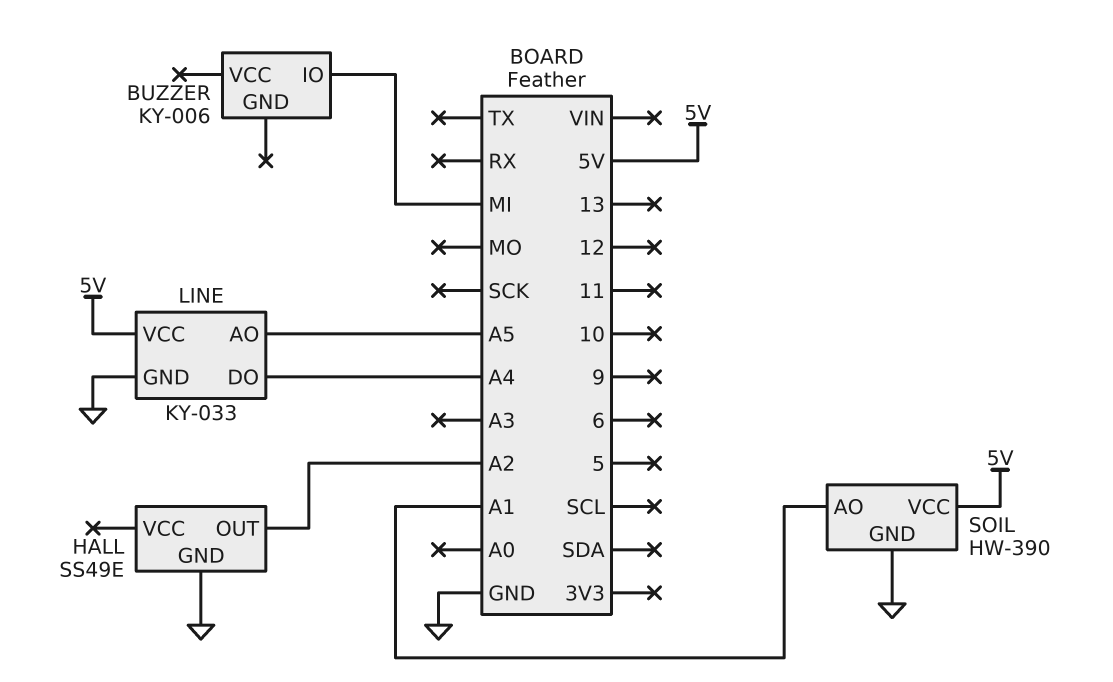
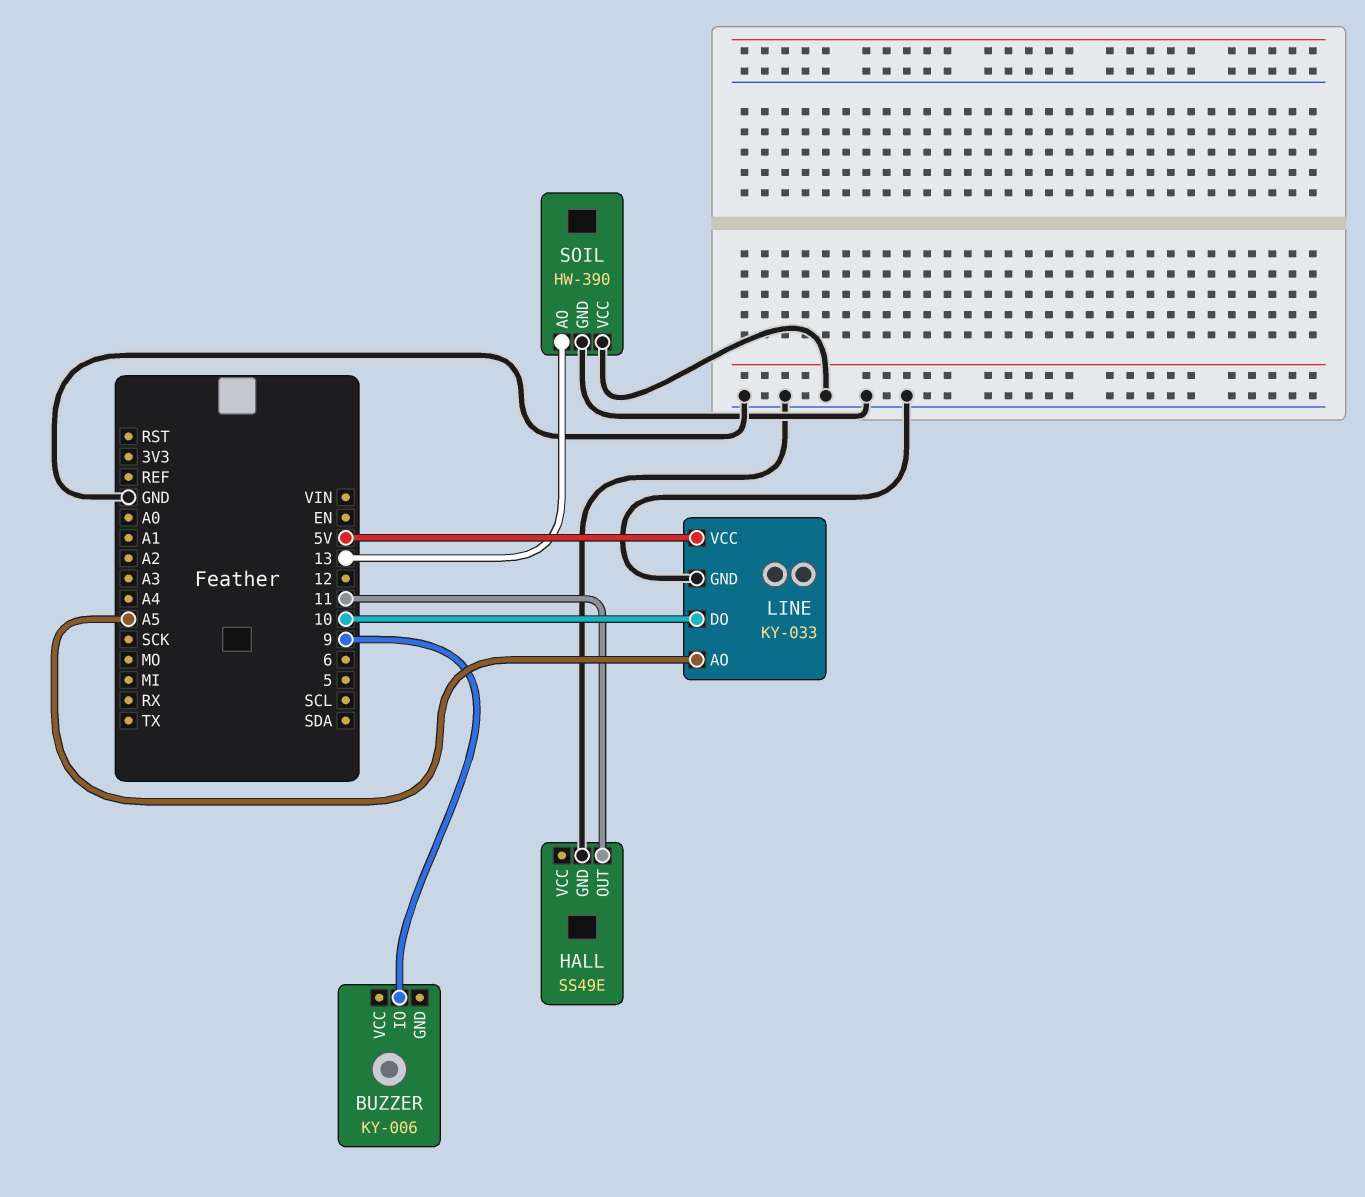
BUZZER pin IO: MI -> 9
HALL pin OUT: A2 -> 11
LINE pin DO: A4 -> 10
SOIL pin AO: A1 -> 13
SOIL pin VCC: 5V -> GND

